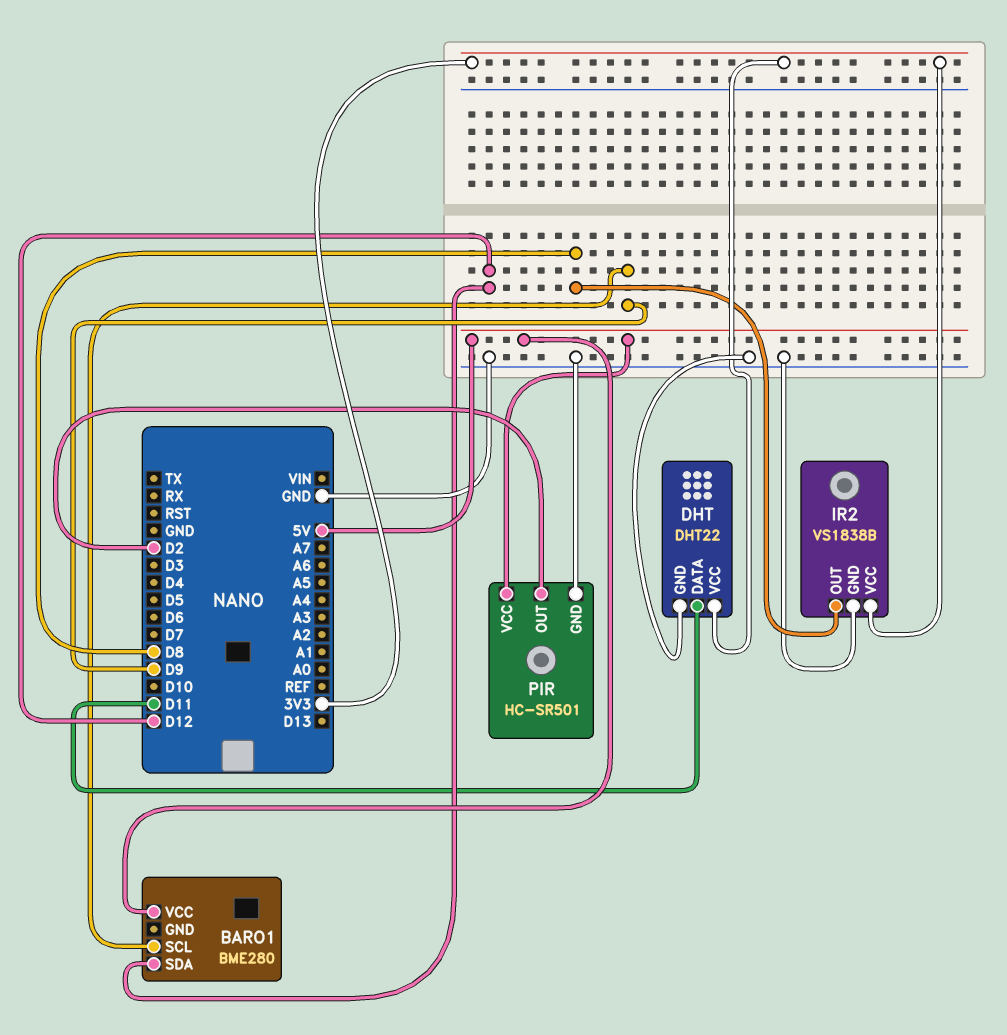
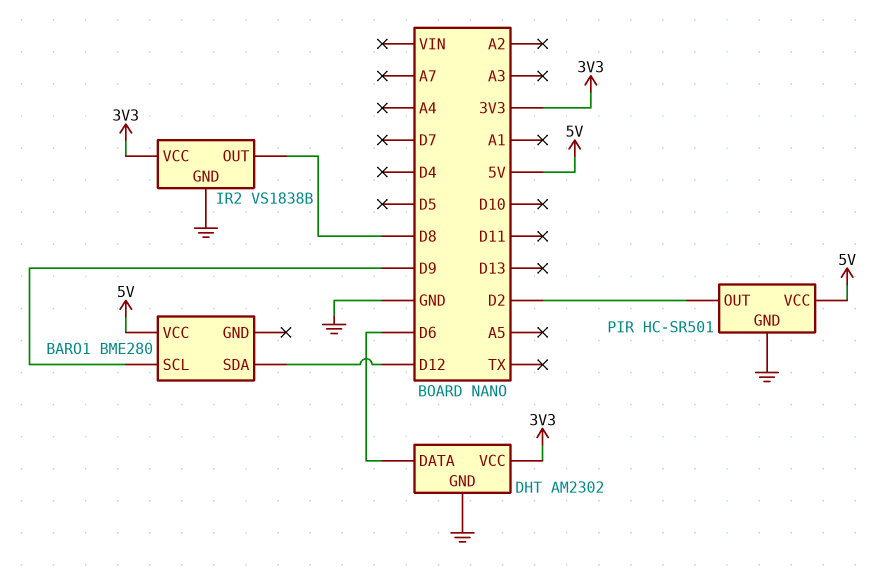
DHT: DHT22 -> AM2302
DHT pin DATA: D11 -> D6

